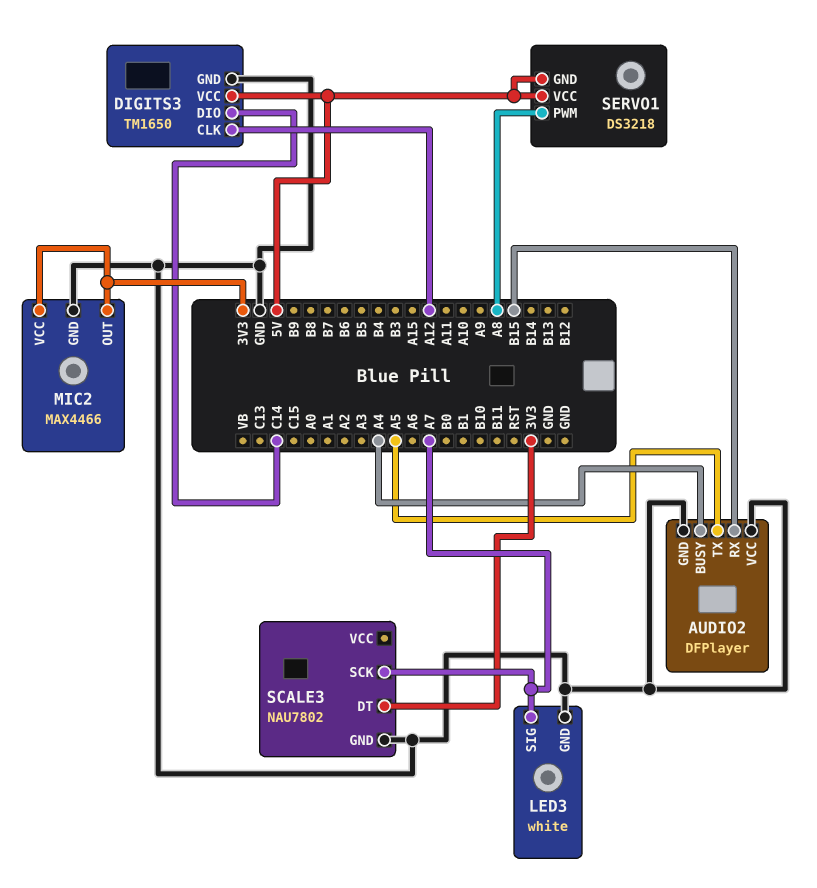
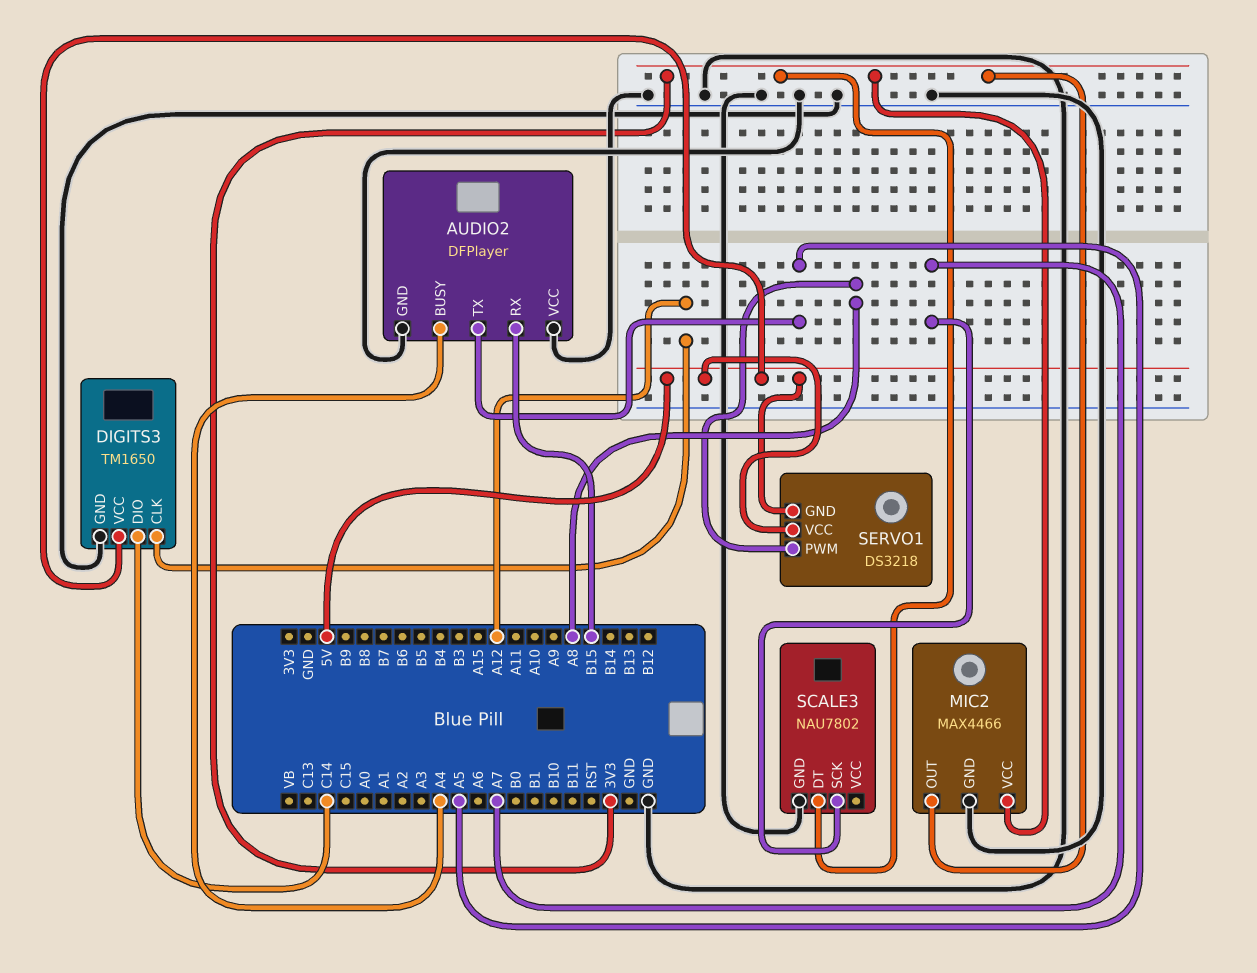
LED3: white -> none
LED3 pin GND: GND -> none
LED3 pin SIG: A7 -> none

